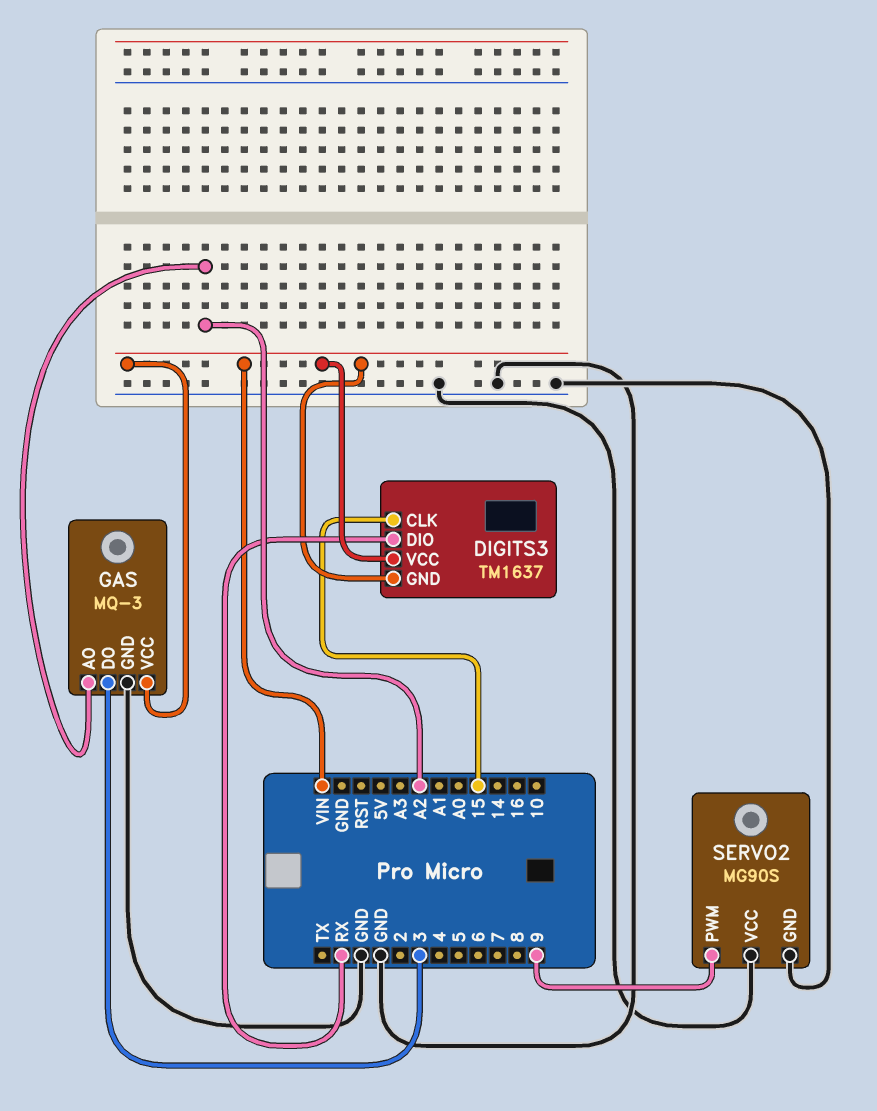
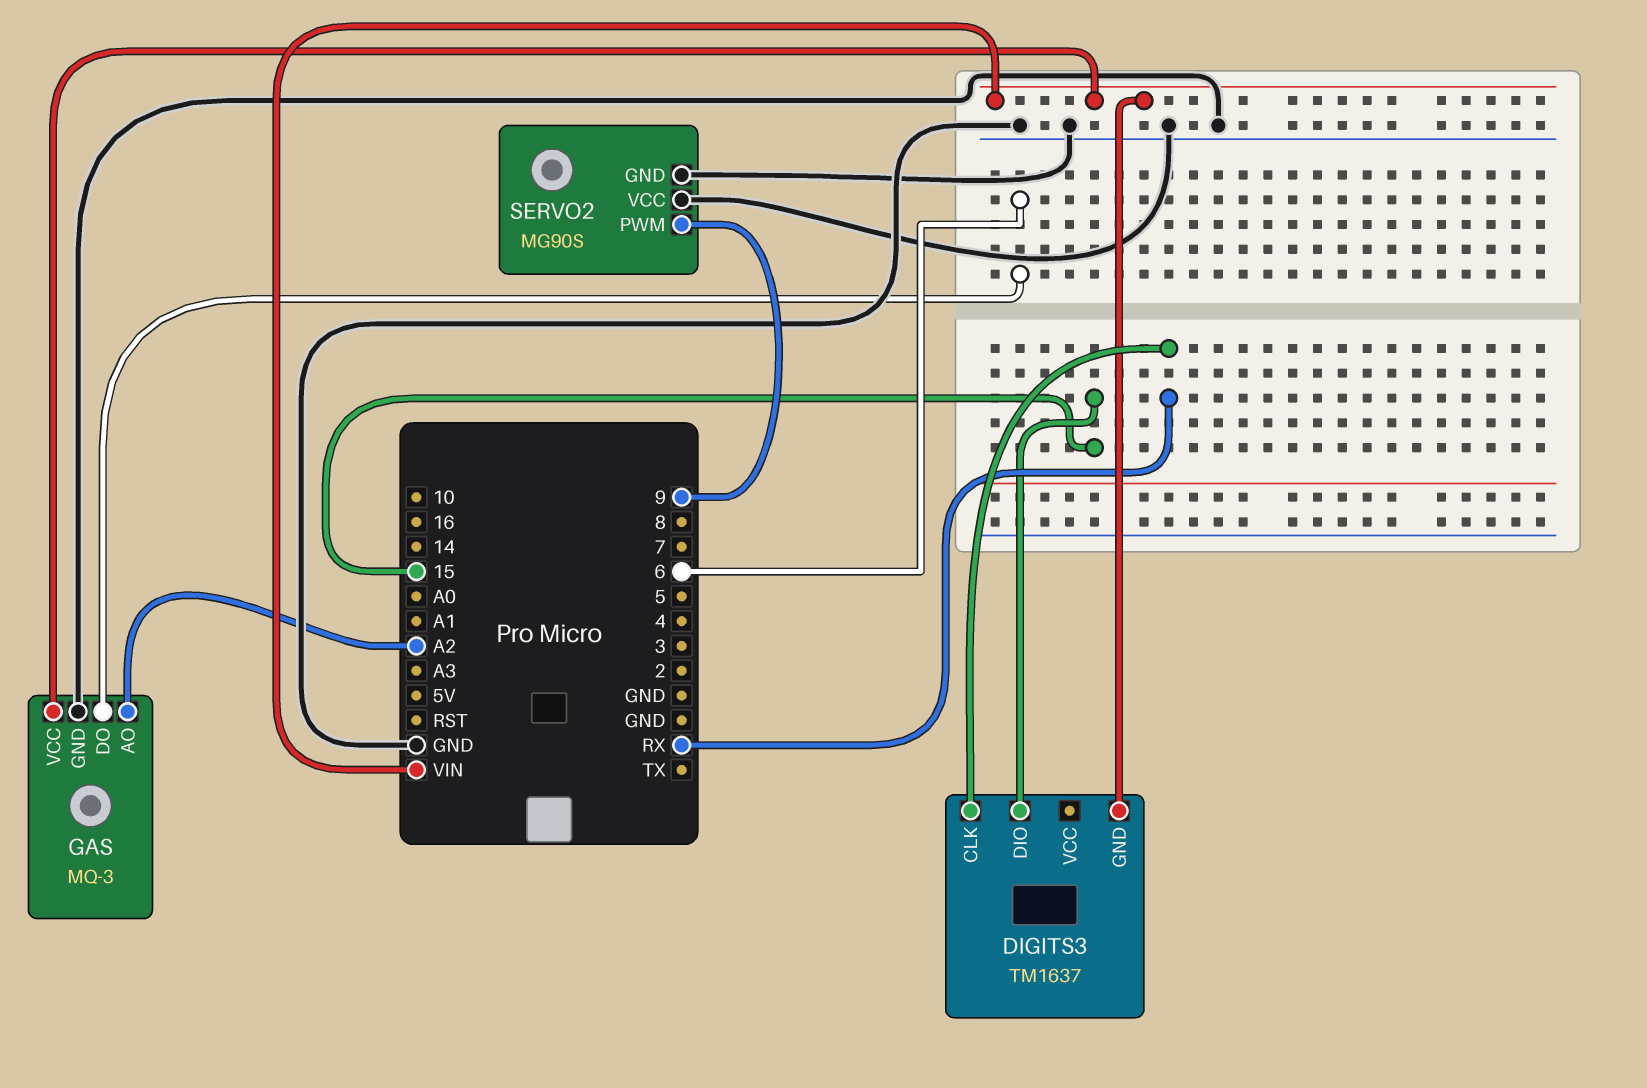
DIGITS3 pin CLK: 15 -> RX
DIGITS3 pin DIO: RX -> 15
DIGITS3 pin VCC: VIN -> none
GAS pin DO: 3 -> 6

